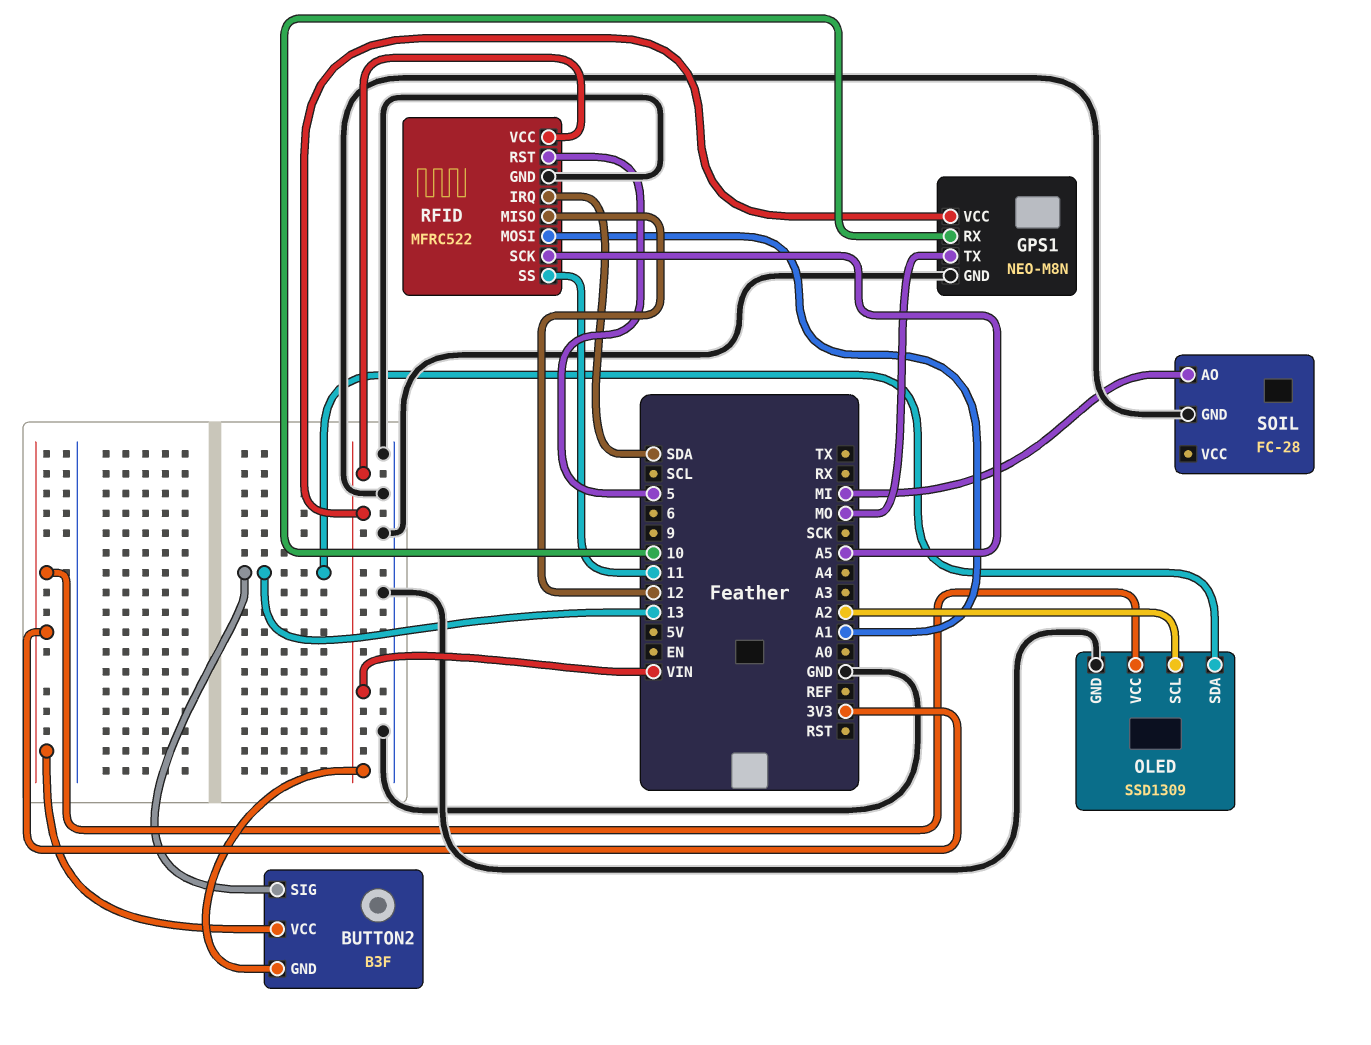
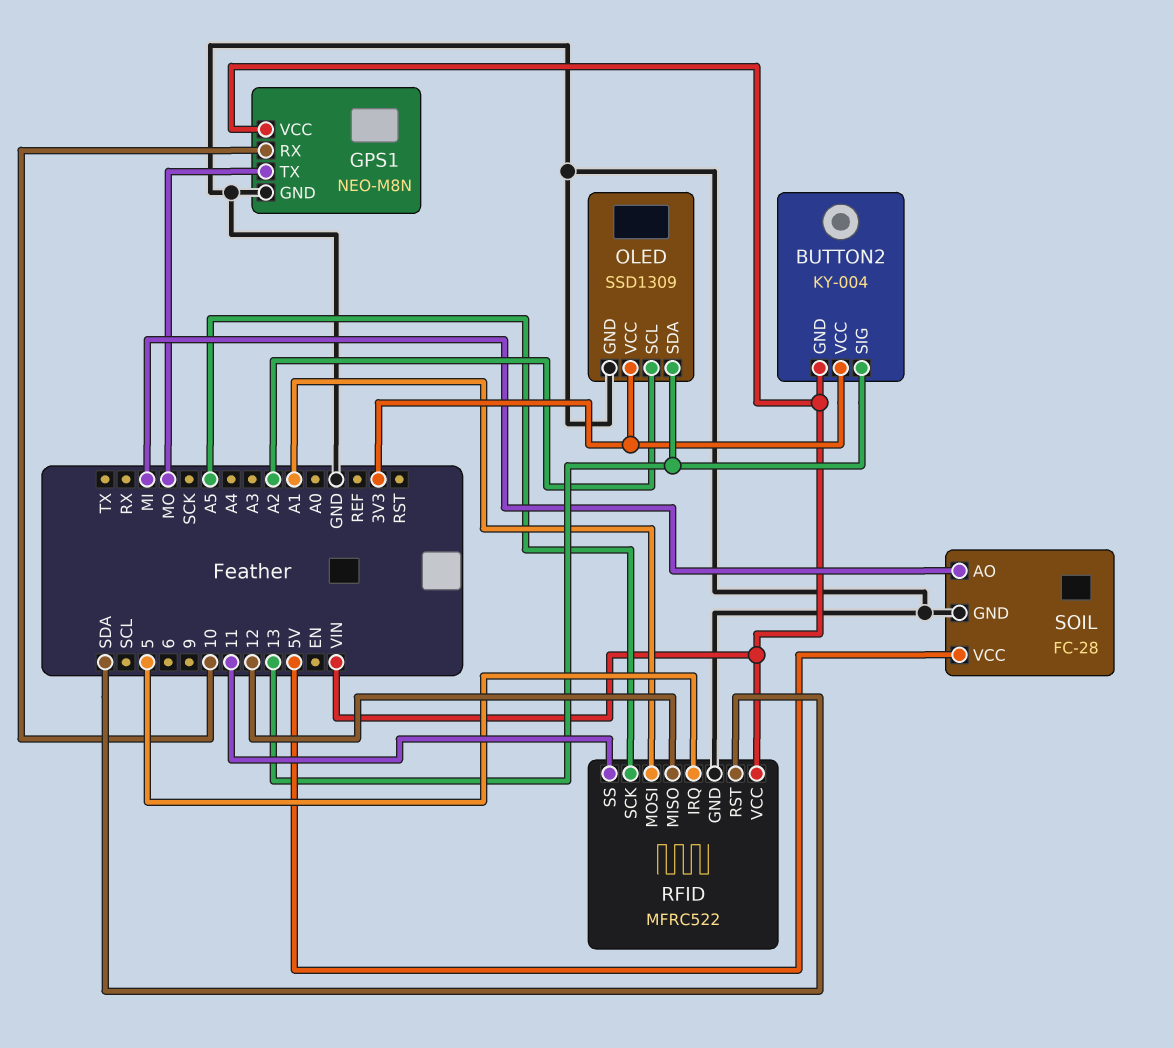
BUTTON2: B3F -> KY-004
RFID pin IRQ: SDA -> 5
RFID pin RST: 5 -> SDA
SOIL pin VCC: none -> 5V

